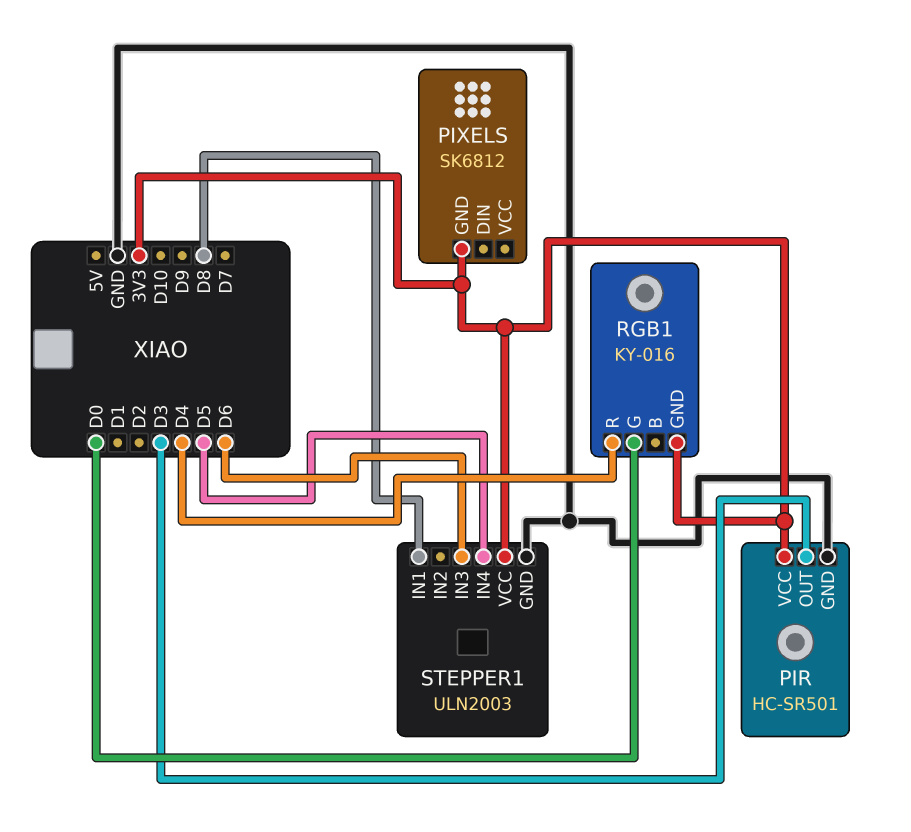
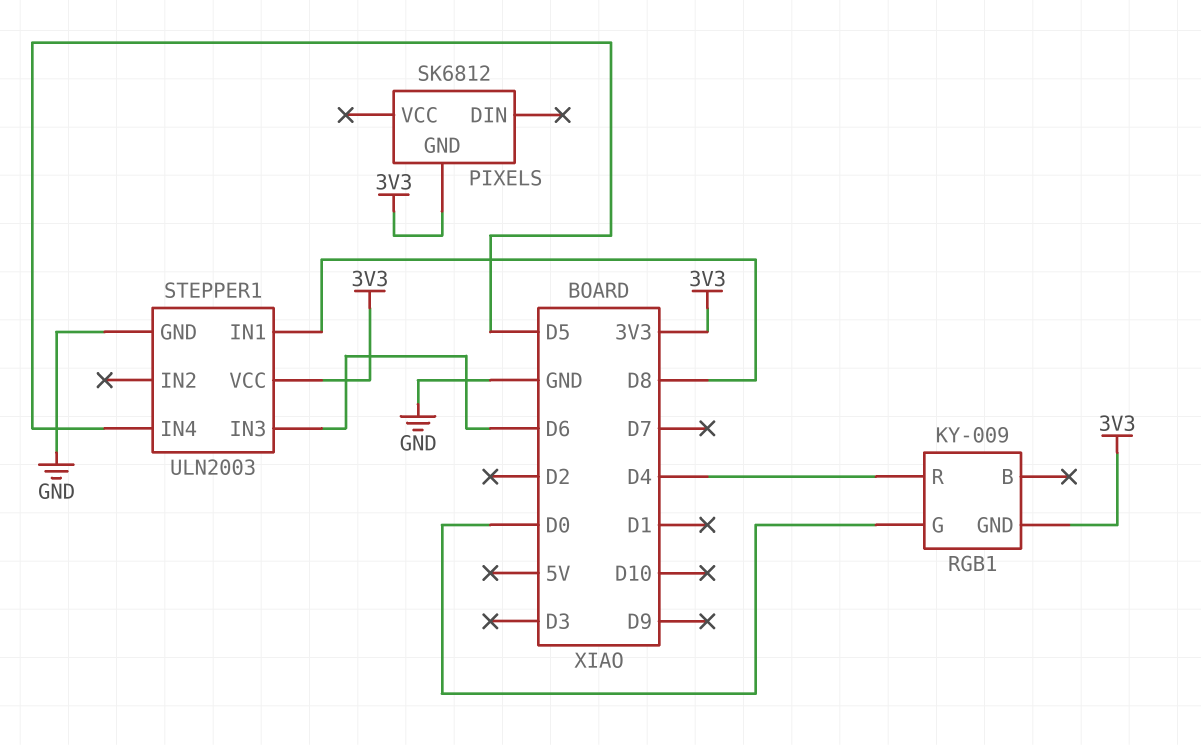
PIR: HC-SR501 -> none
PIR pin GND: GND -> none
PIR pin OUT: D3 -> none
PIR pin VCC: 3V3 -> none
RGB1: KY-016 -> KY-009

